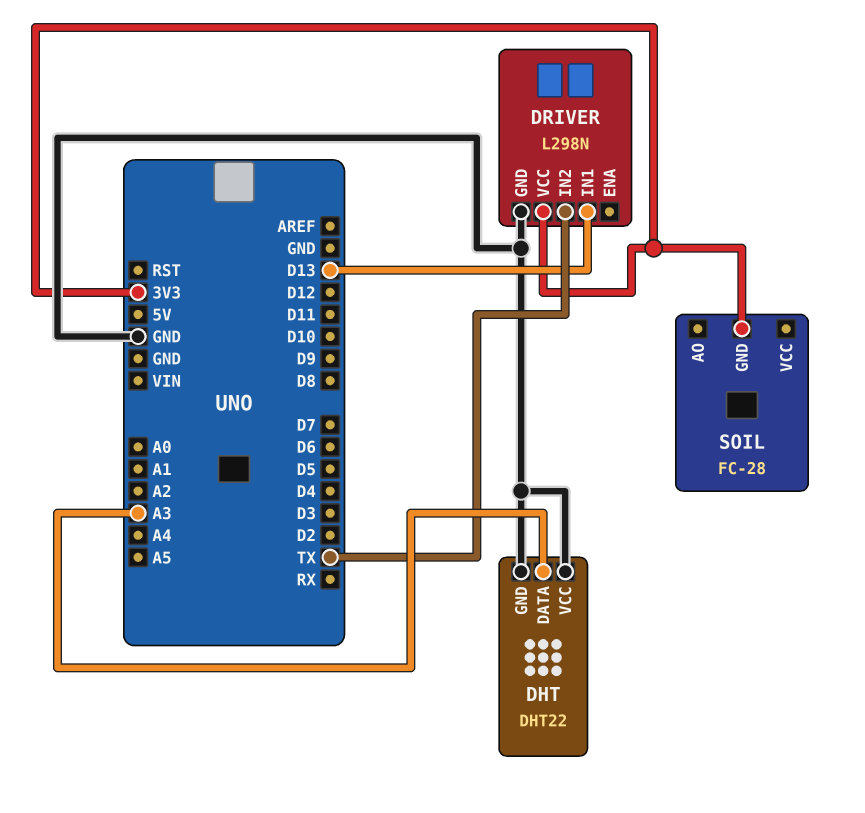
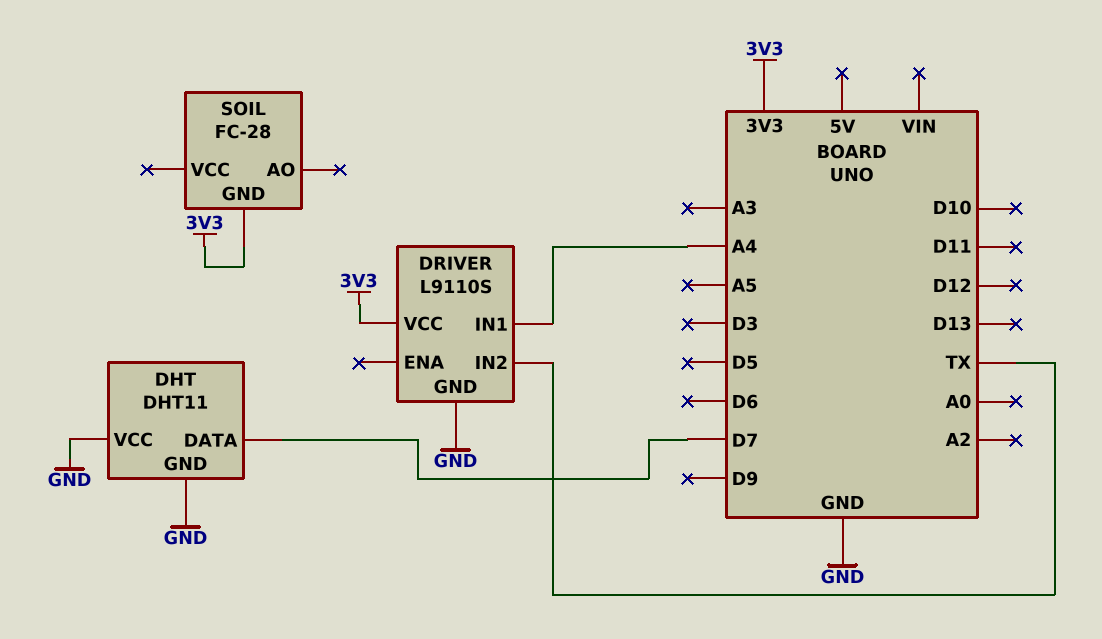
DHT: DHT22 -> DHT11
DHT pin DATA: A3 -> D7
DRIVER: L298N -> L9110S
DRIVER pin IN1: D13 -> A4

